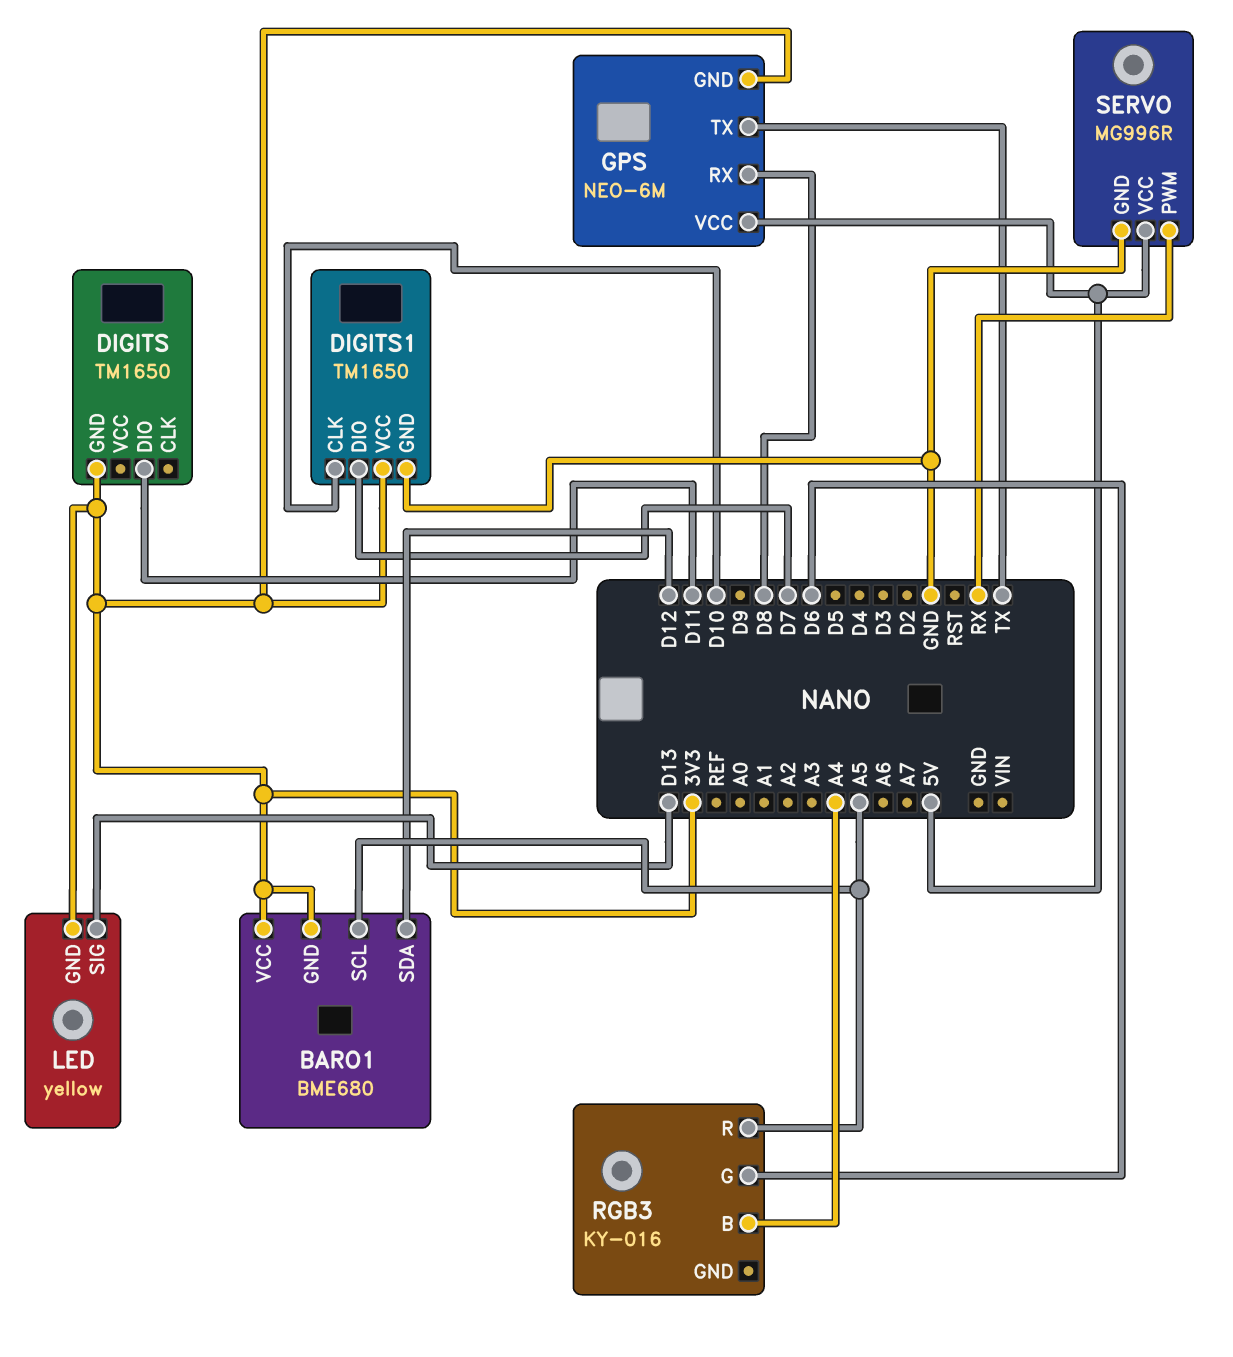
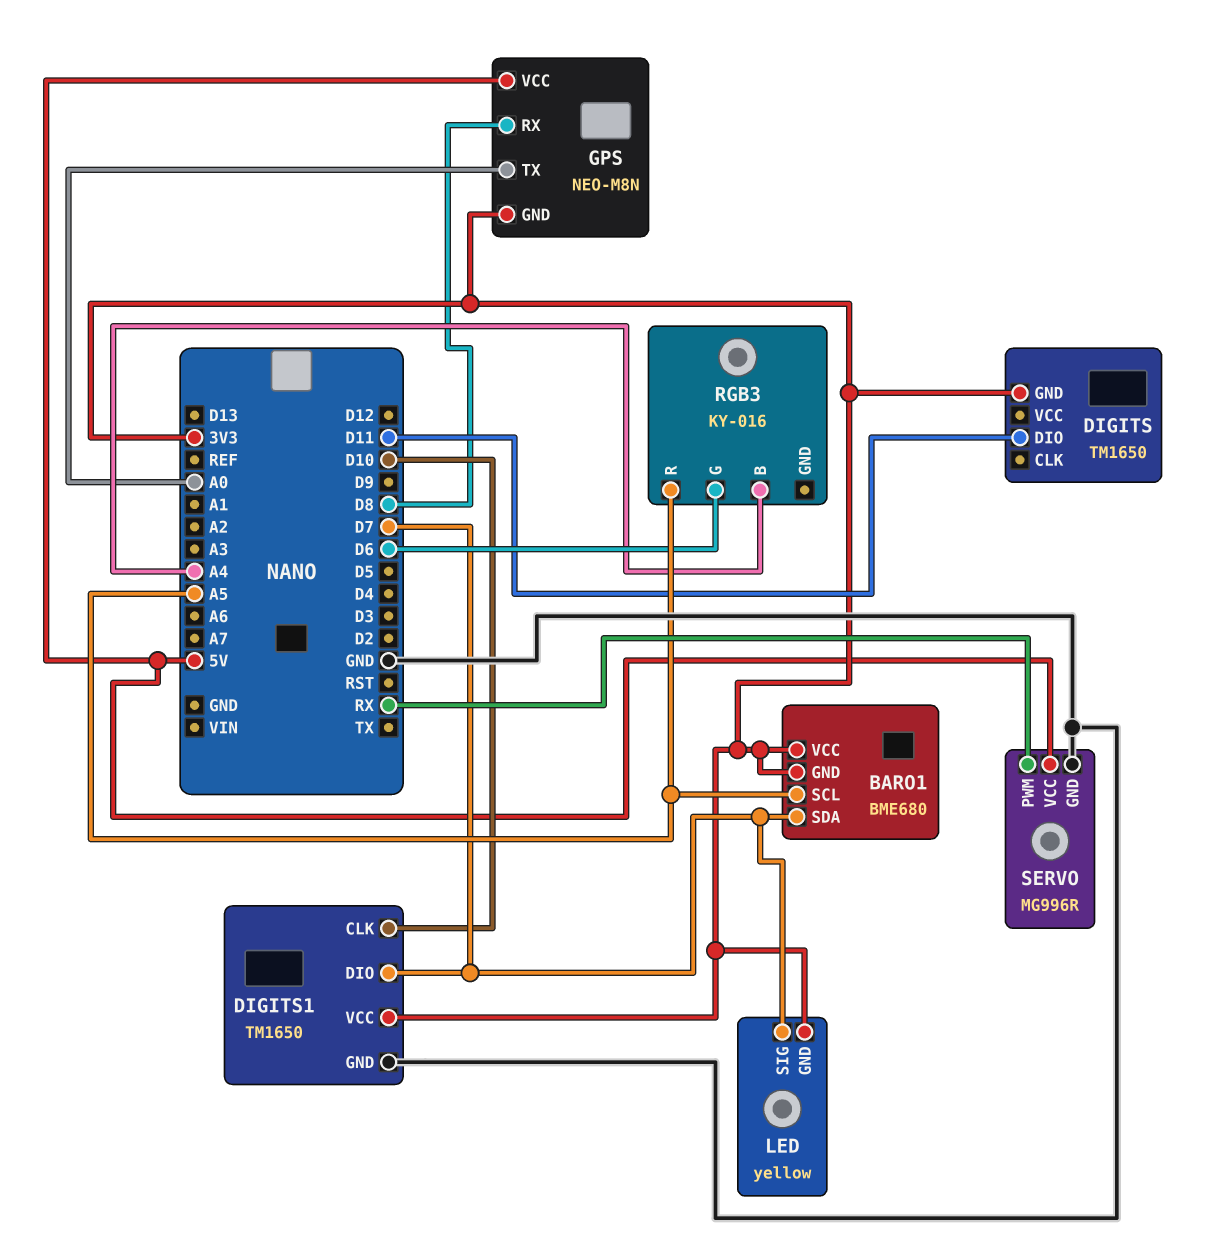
BARO1 pin SDA: D12 -> D7
GPS: NEO-6M -> NEO-M8N
GPS pin TX: TX -> A0
LED pin SIG: D13 -> D7

